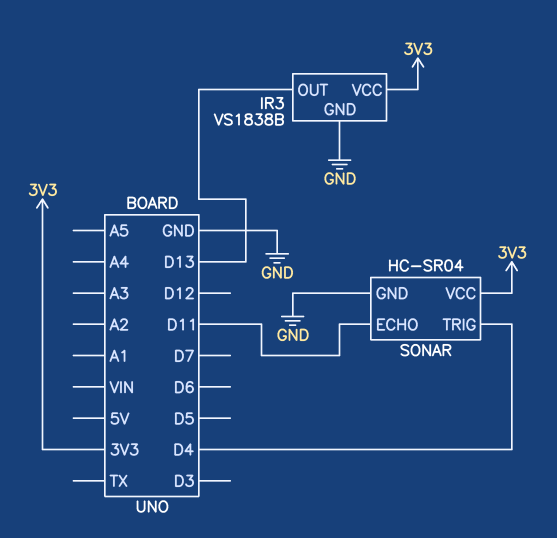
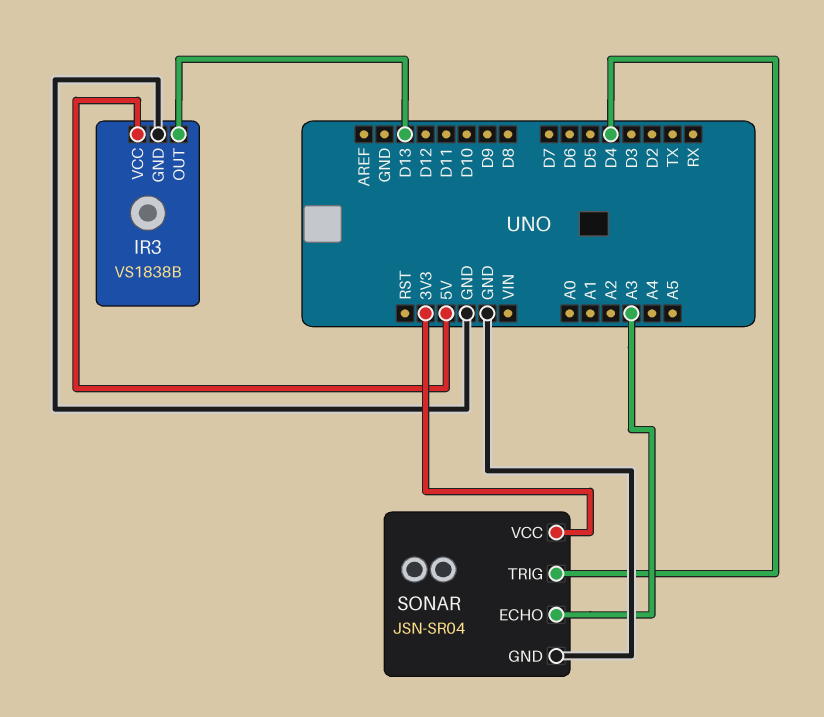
IR3 pin VCC: 3V3 -> 5V
SONAR: HC-SR04 -> JSN-SR04
SONAR pin ECHO: D11 -> A3

